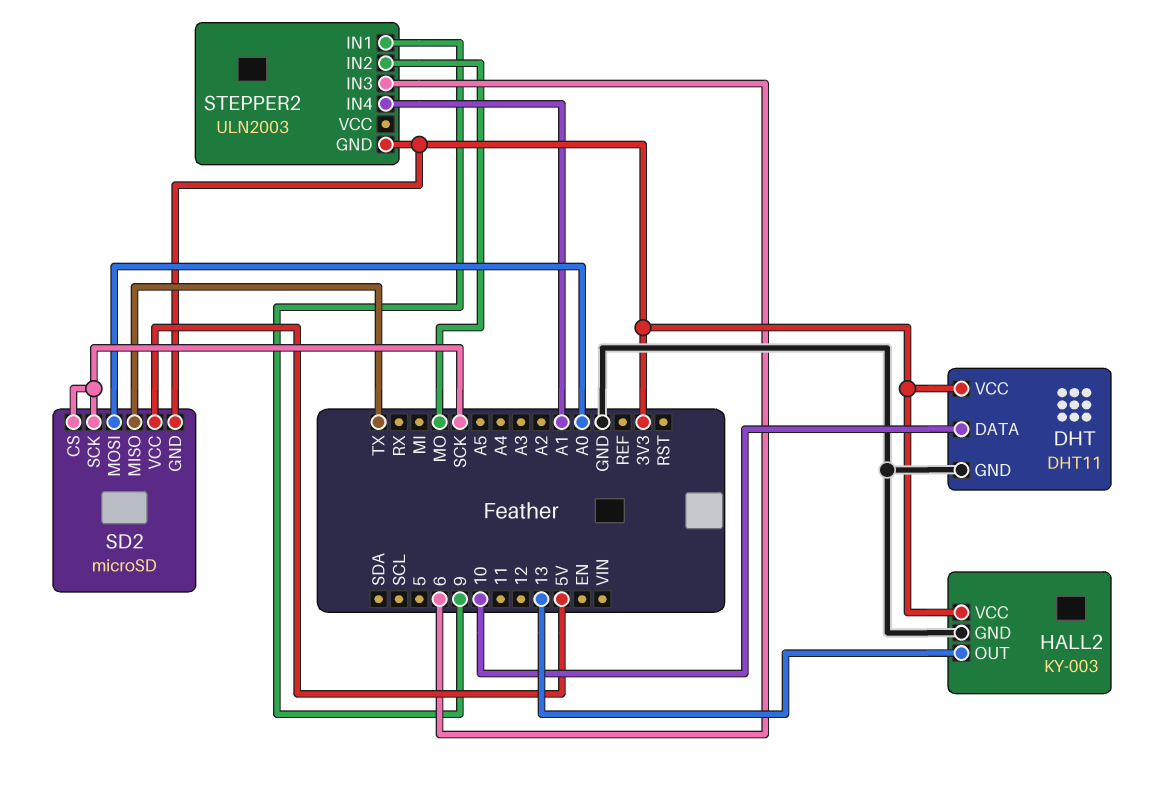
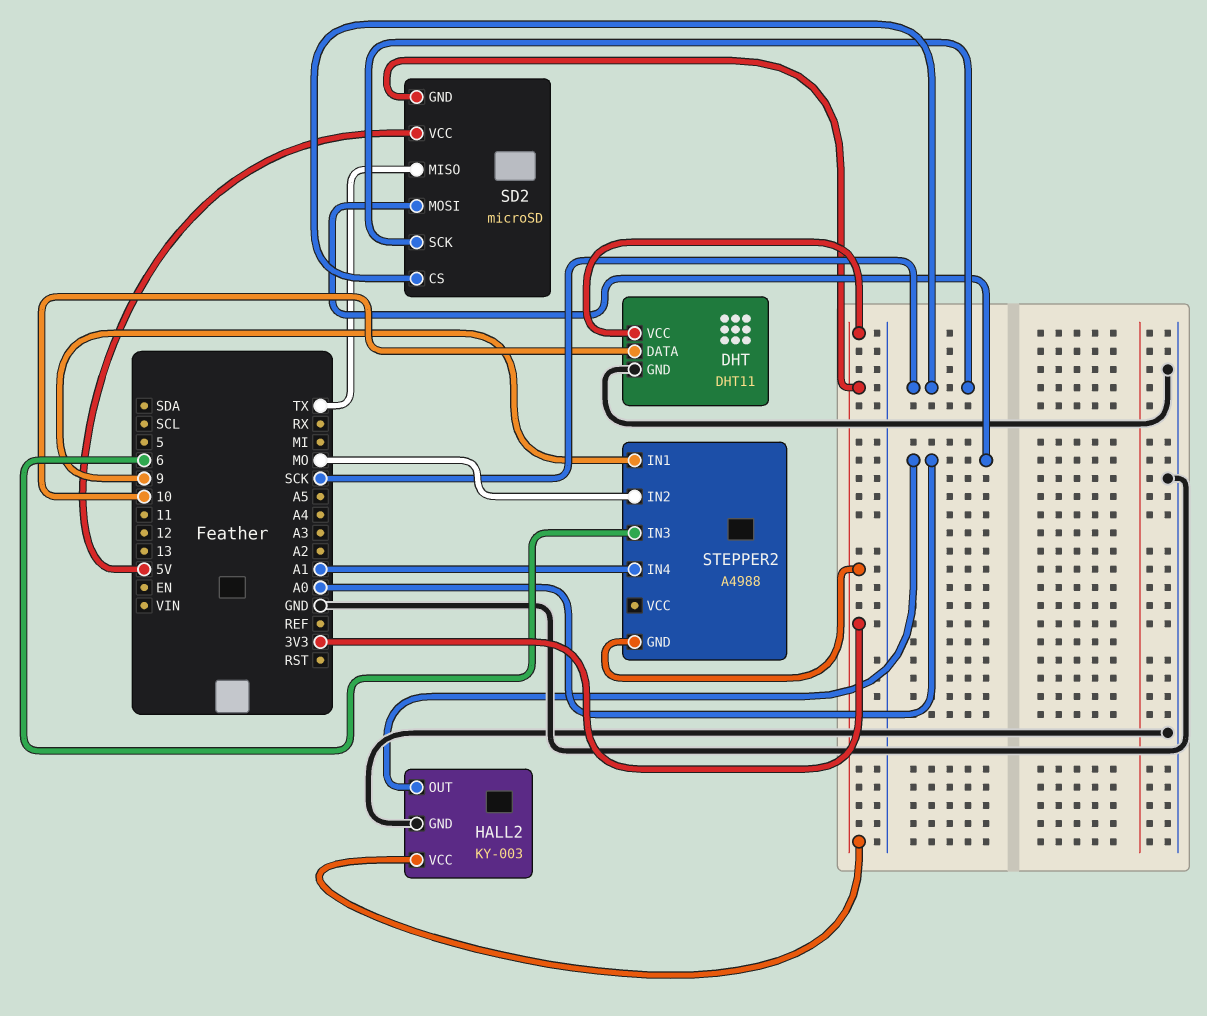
HALL2 pin OUT: 13 -> A0
STEPPER2: ULN2003 -> A4988

